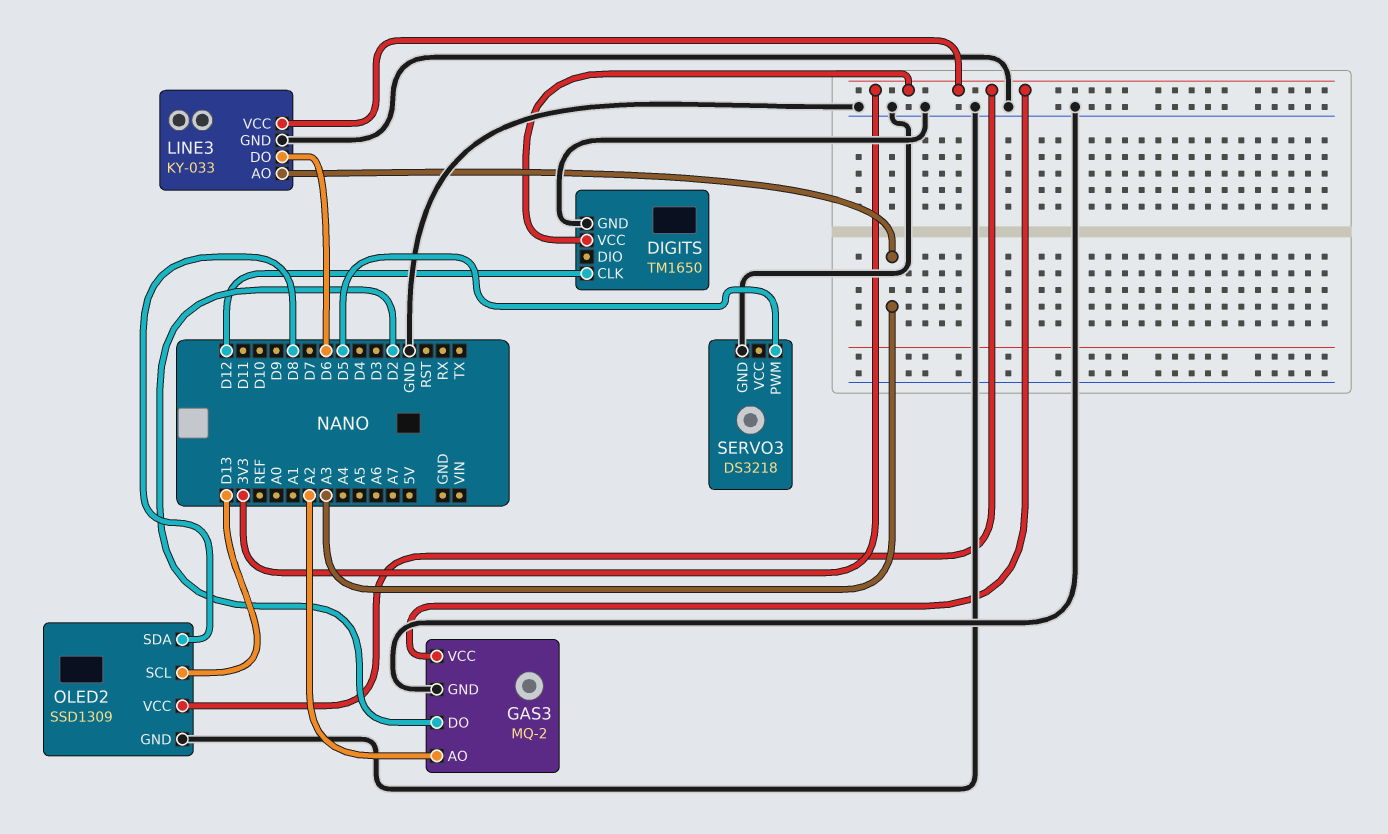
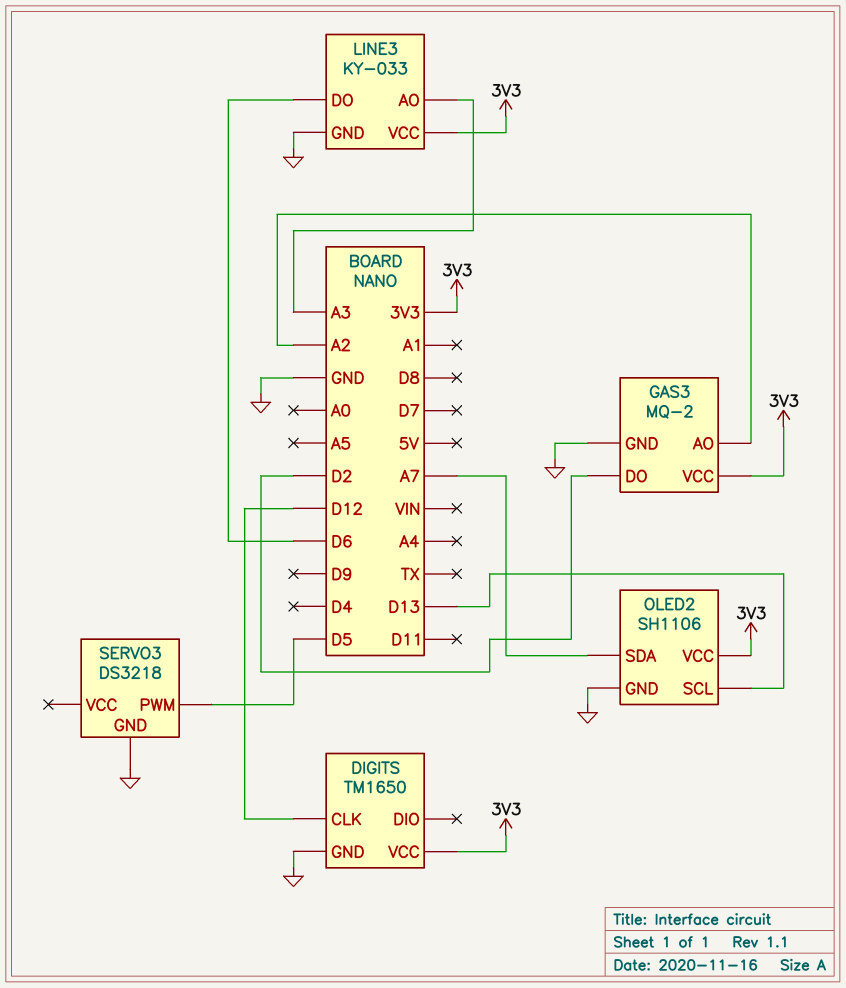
OLED2: SSD1309 -> SH1106
OLED2 pin SDA: D8 -> A7

